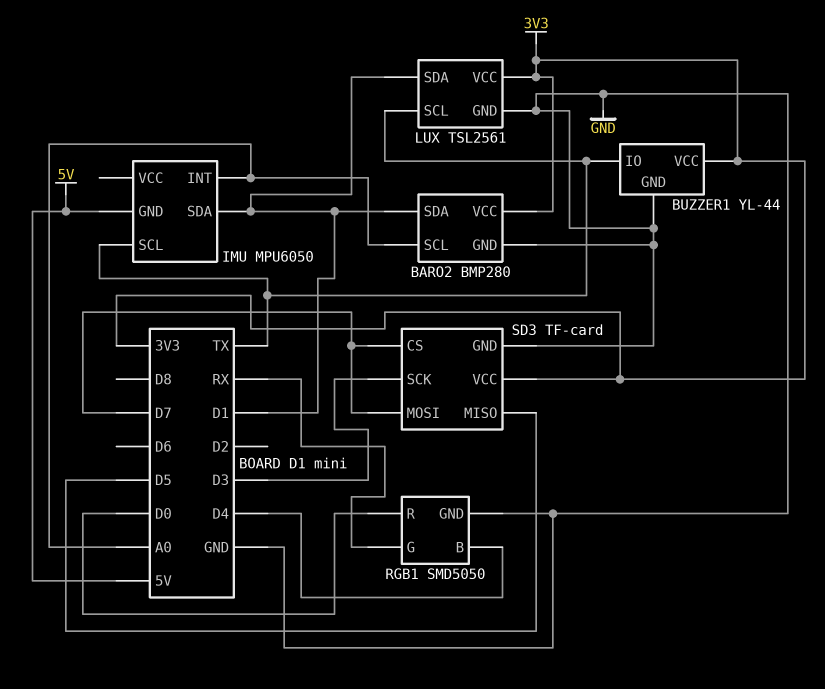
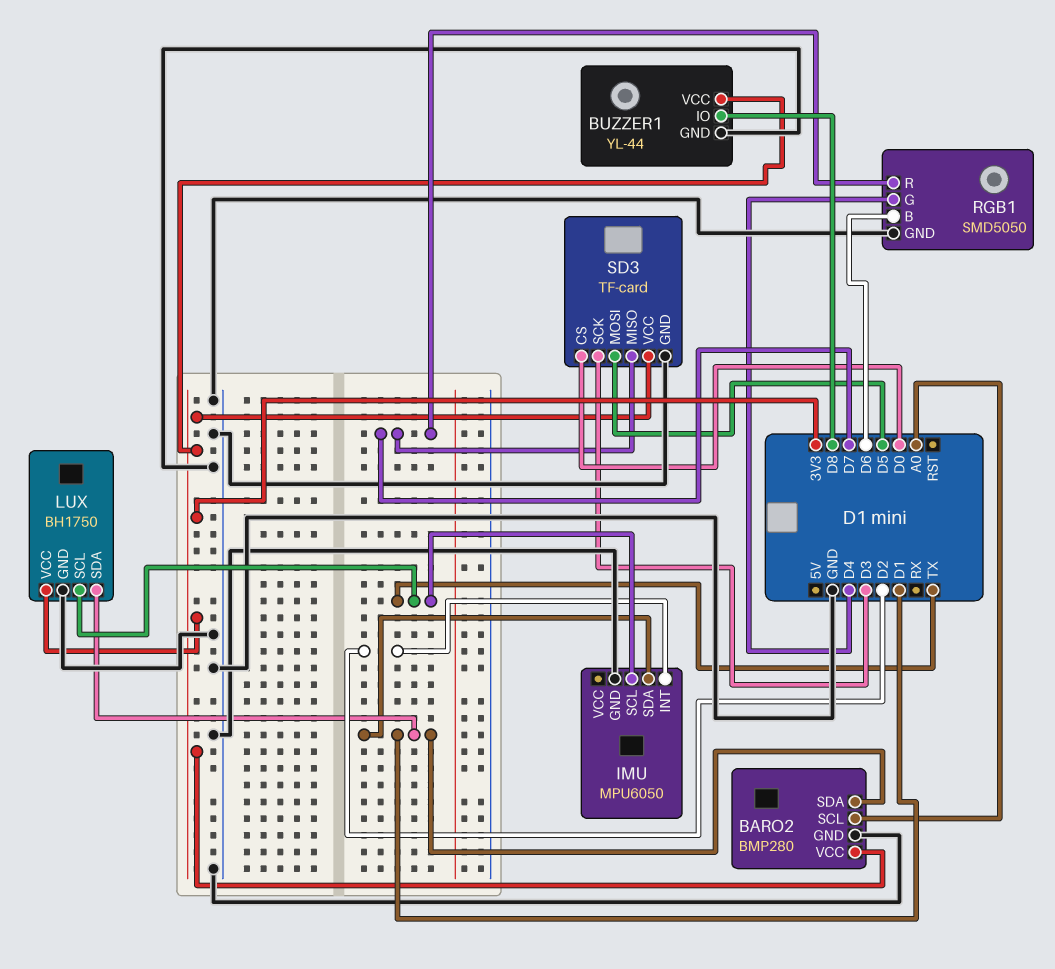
BUZZER1 pin IO: TX -> D8
IMU pin GND: 5V -> GND
IMU pin INT: A0 -> D2
LUX: TSL2561 -> BH1750
RGB1 pin B: D4 -> D6
RGB1 pin G: RX -> D4
RGB1 pin R: D0 -> D7
SD3 pin CS: D7 -> D0
SD3 pin MISO: D5 -> D7
SD3 pin MOSI: D7 -> D5

